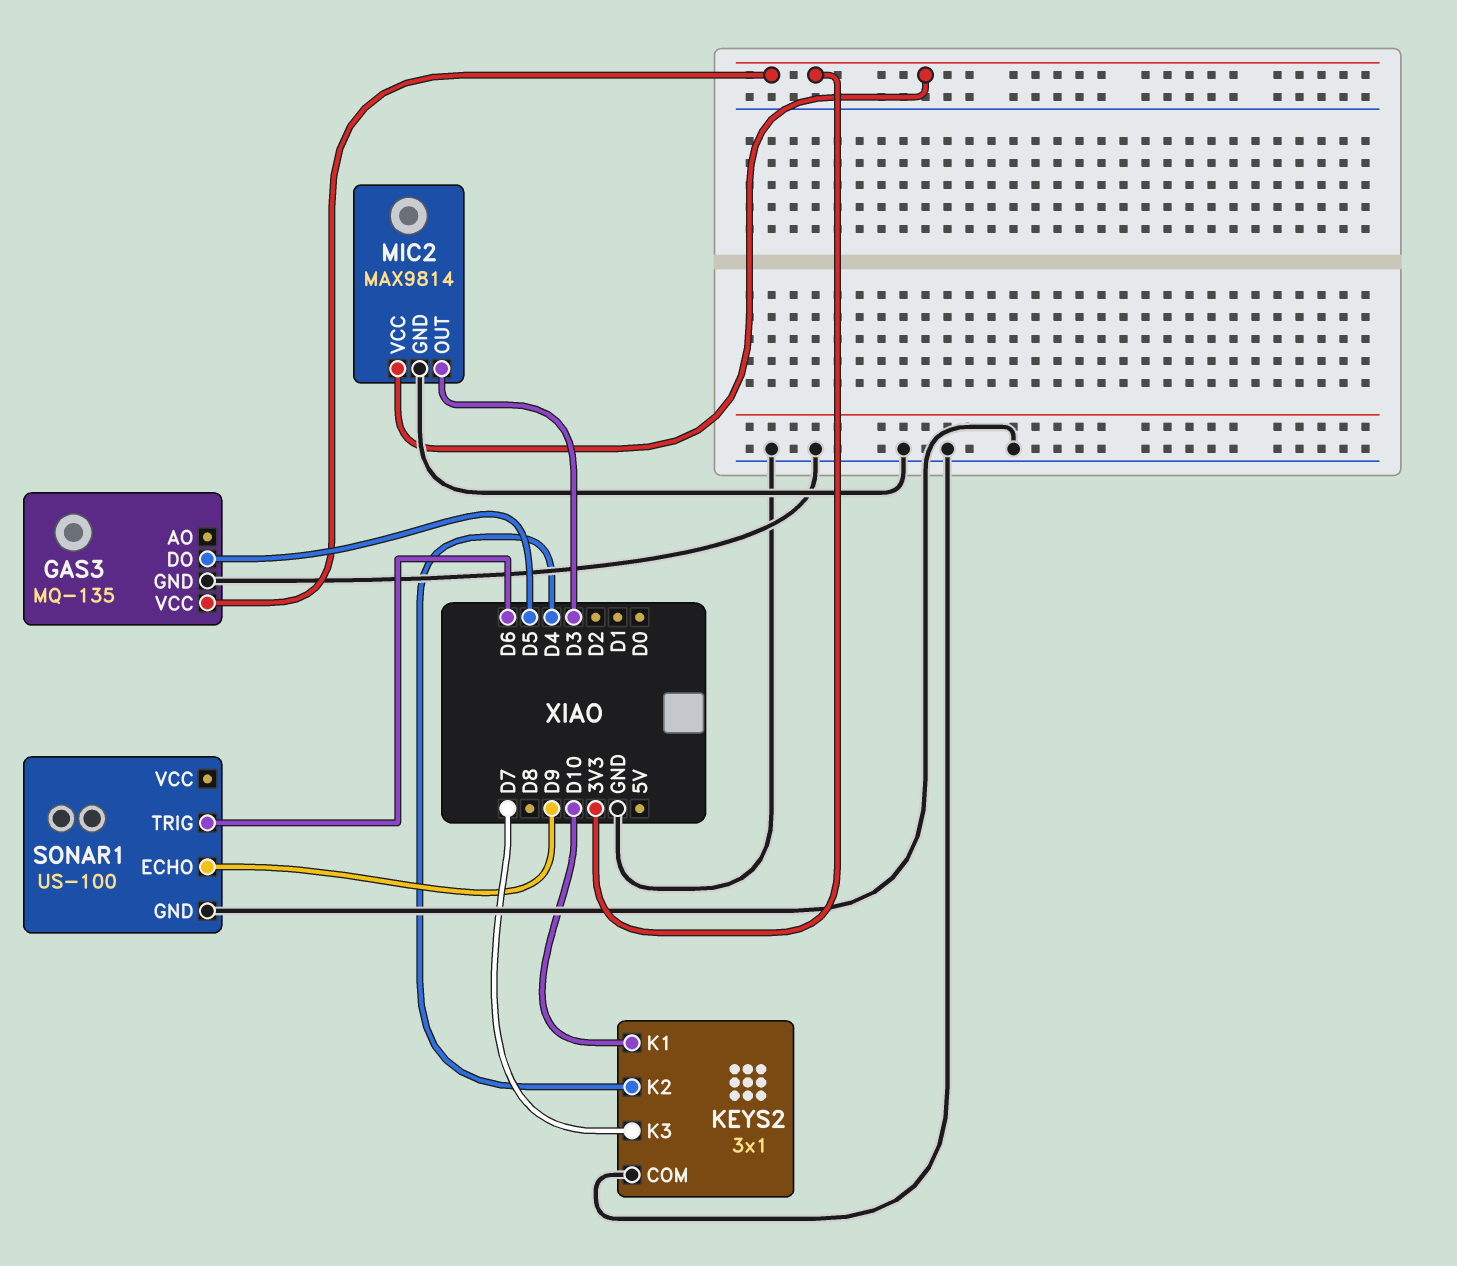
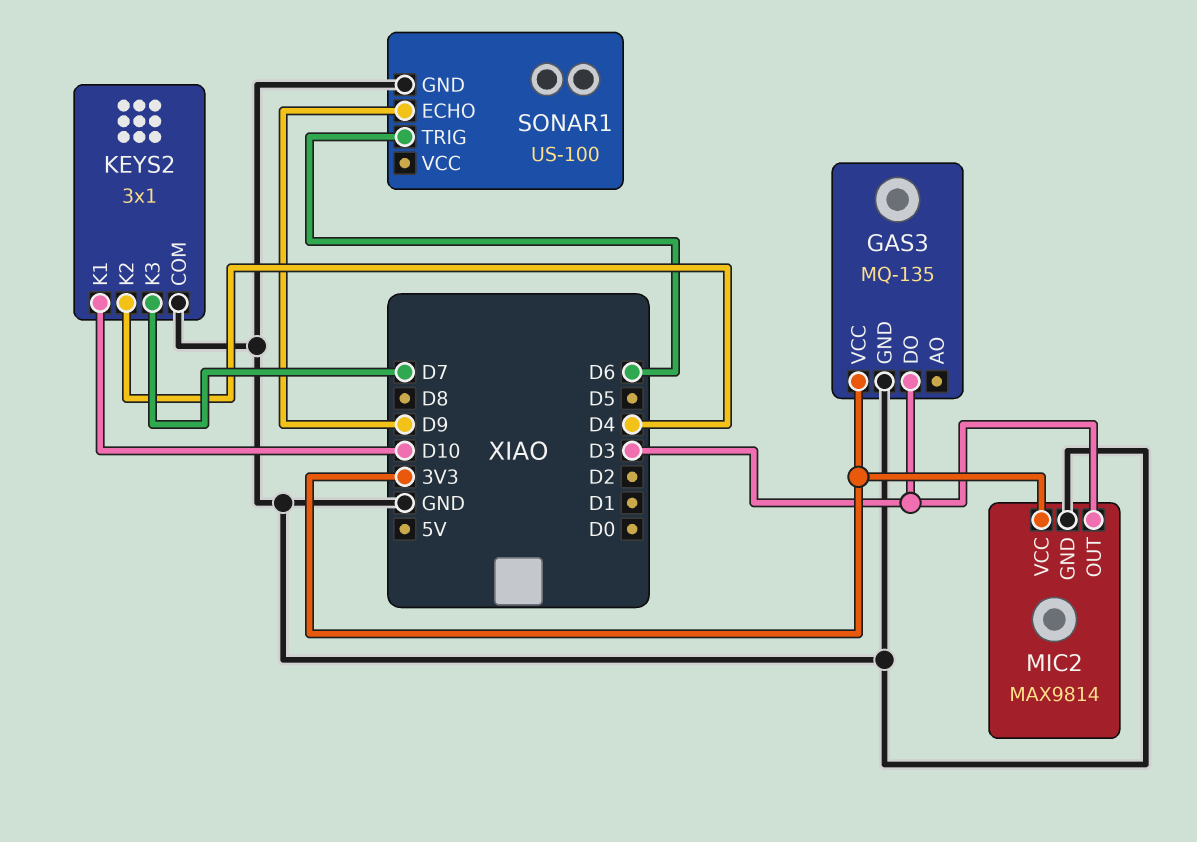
GAS3 pin DO: D5 -> D3

